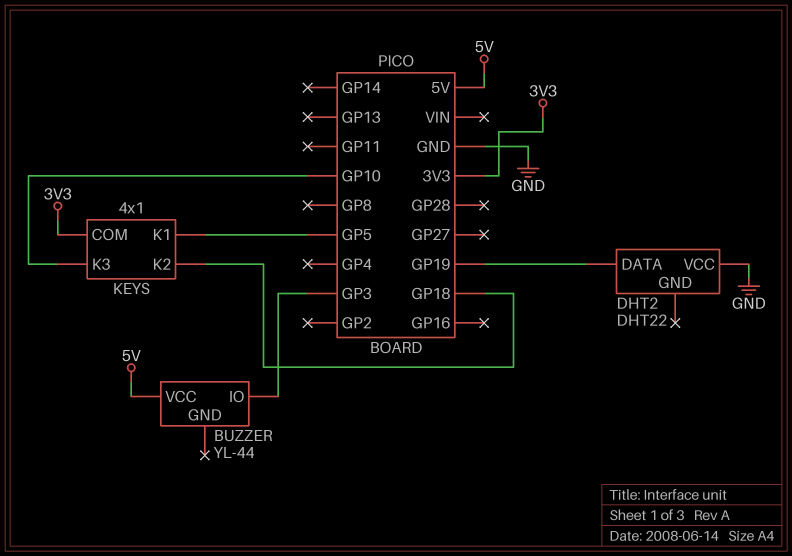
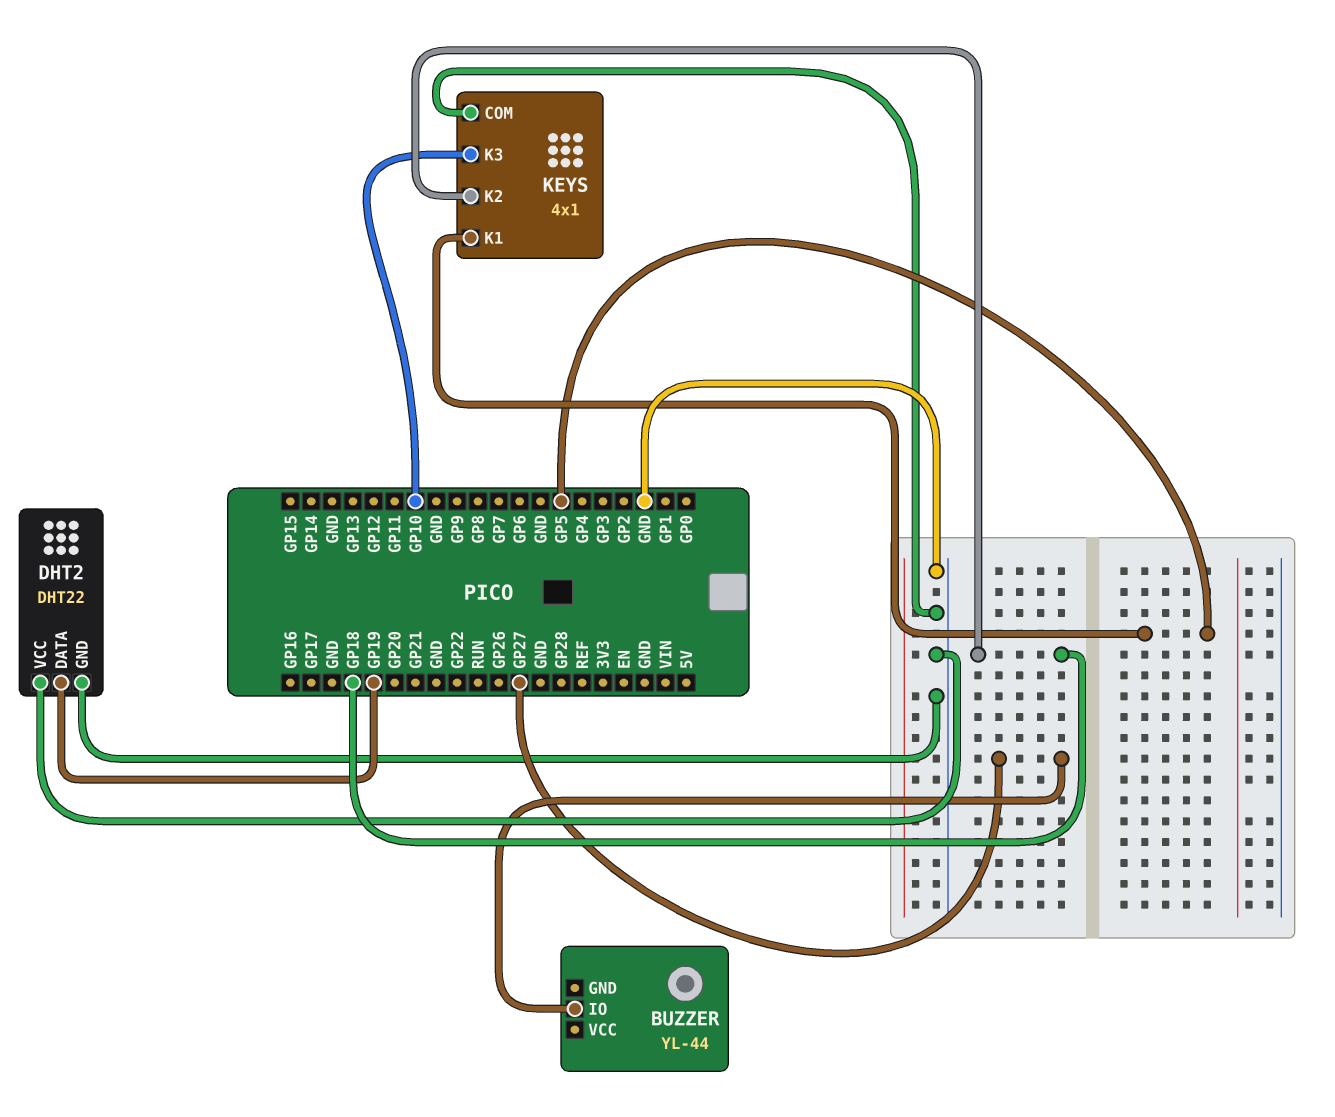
BUZZER pin IO: GP3 -> GP27
BUZZER pin VCC: 5V -> none
DHT2 pin GND: none -> GND
KEYS pin COM: 3V3 -> GND

